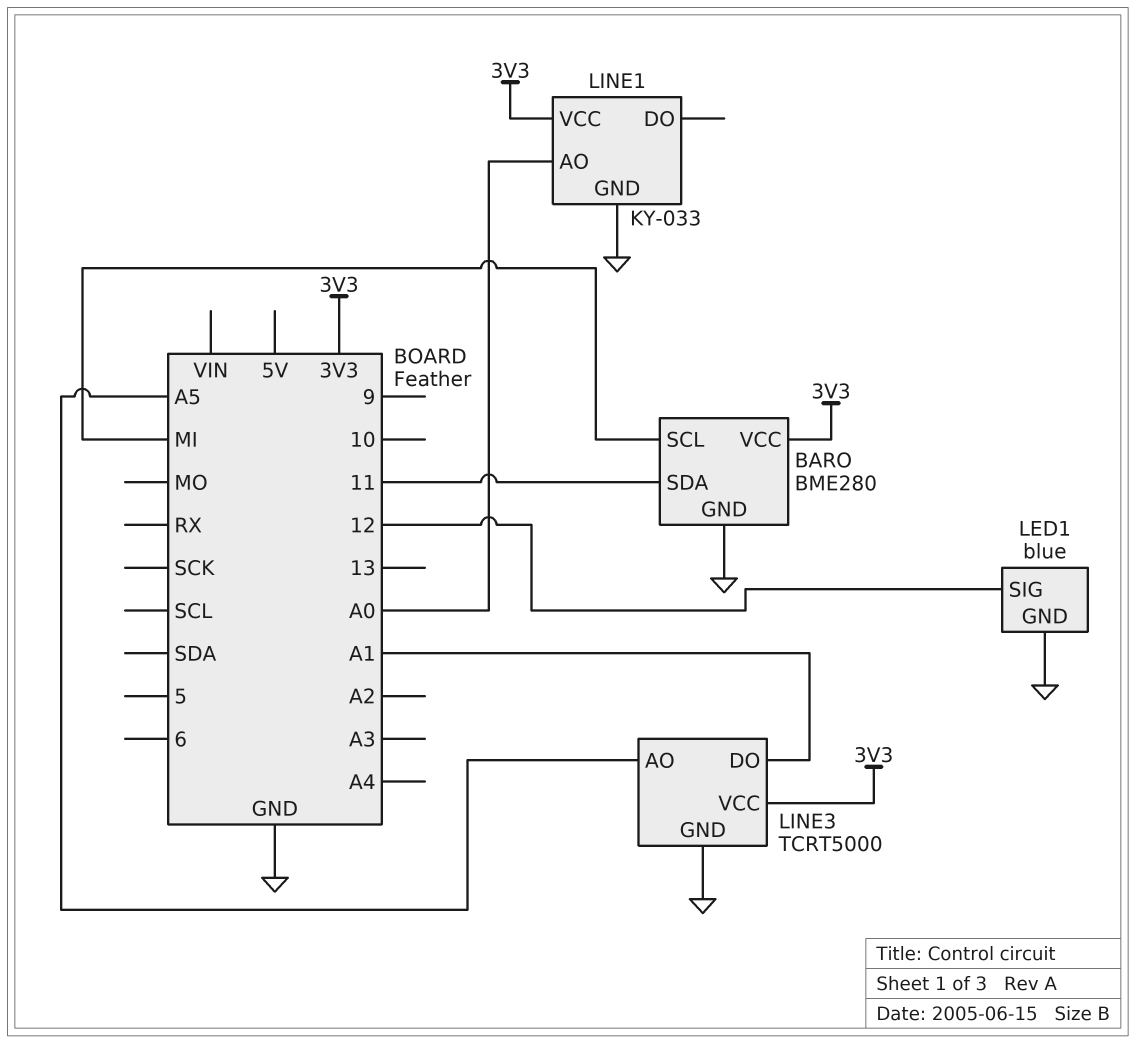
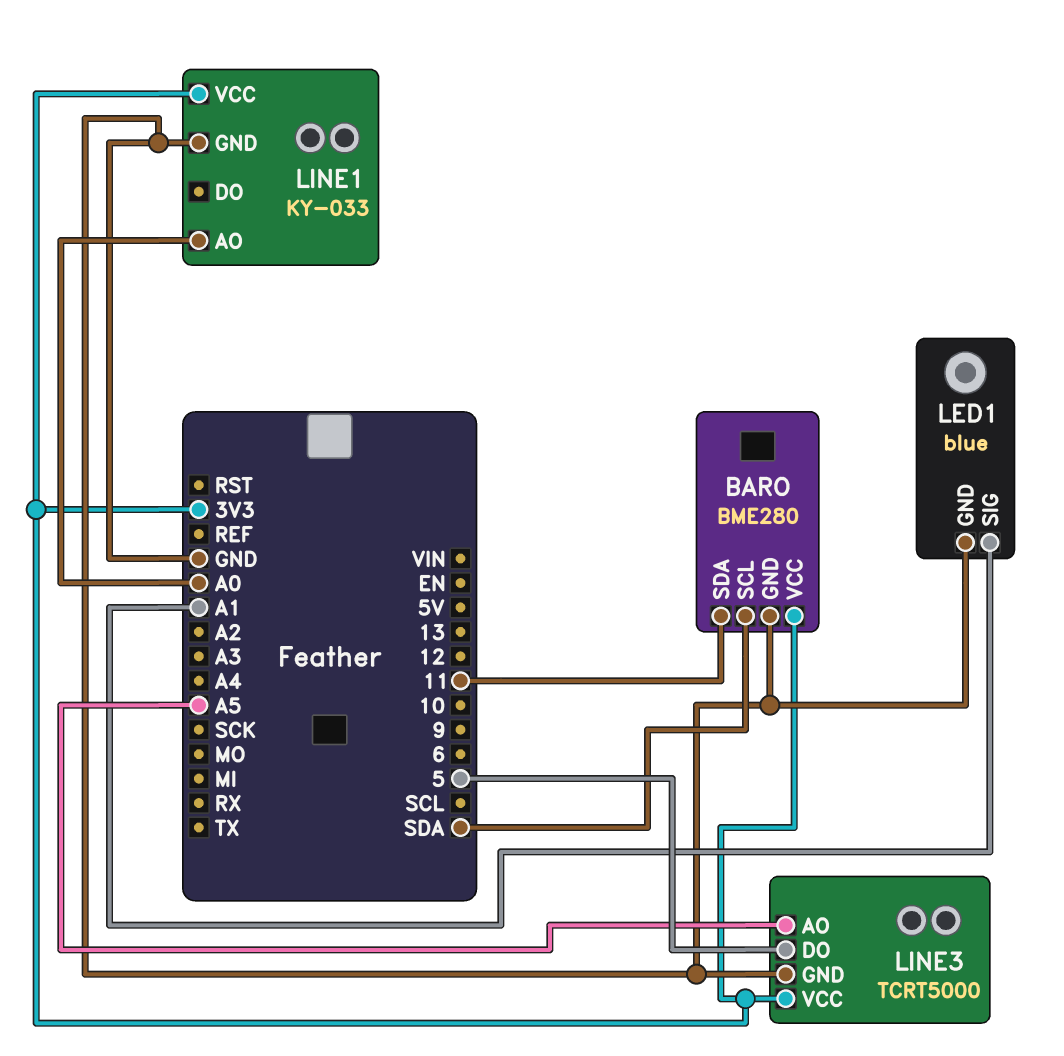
BARO pin SCL: MI -> SDA
LED1 pin SIG: 12 -> A1
LINE3 pin DO: A1 -> 5

